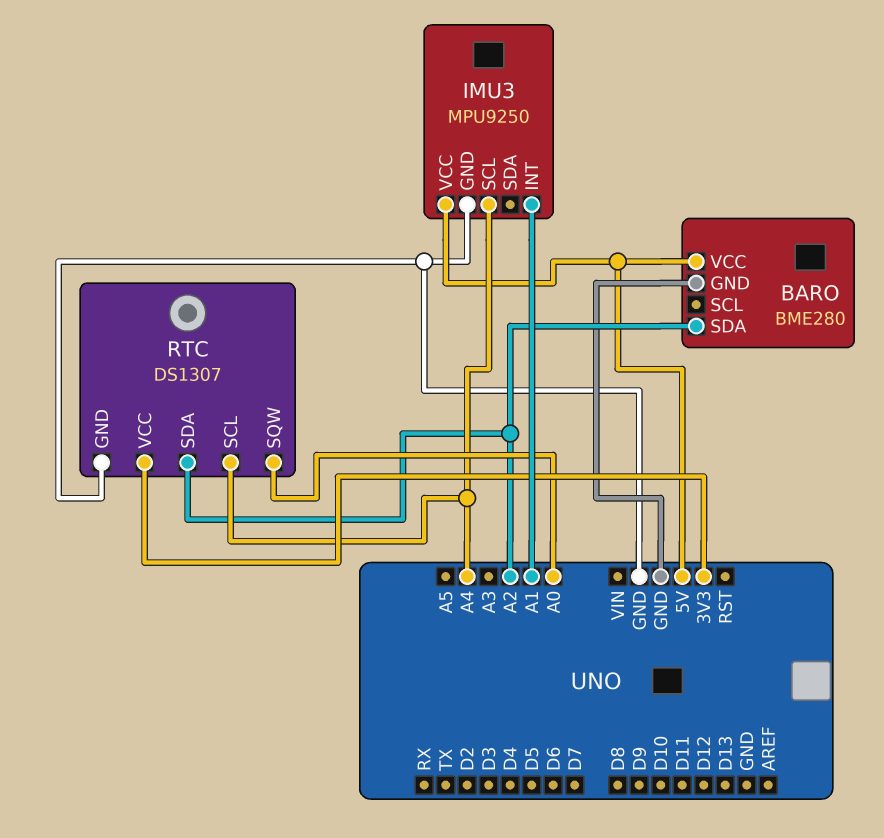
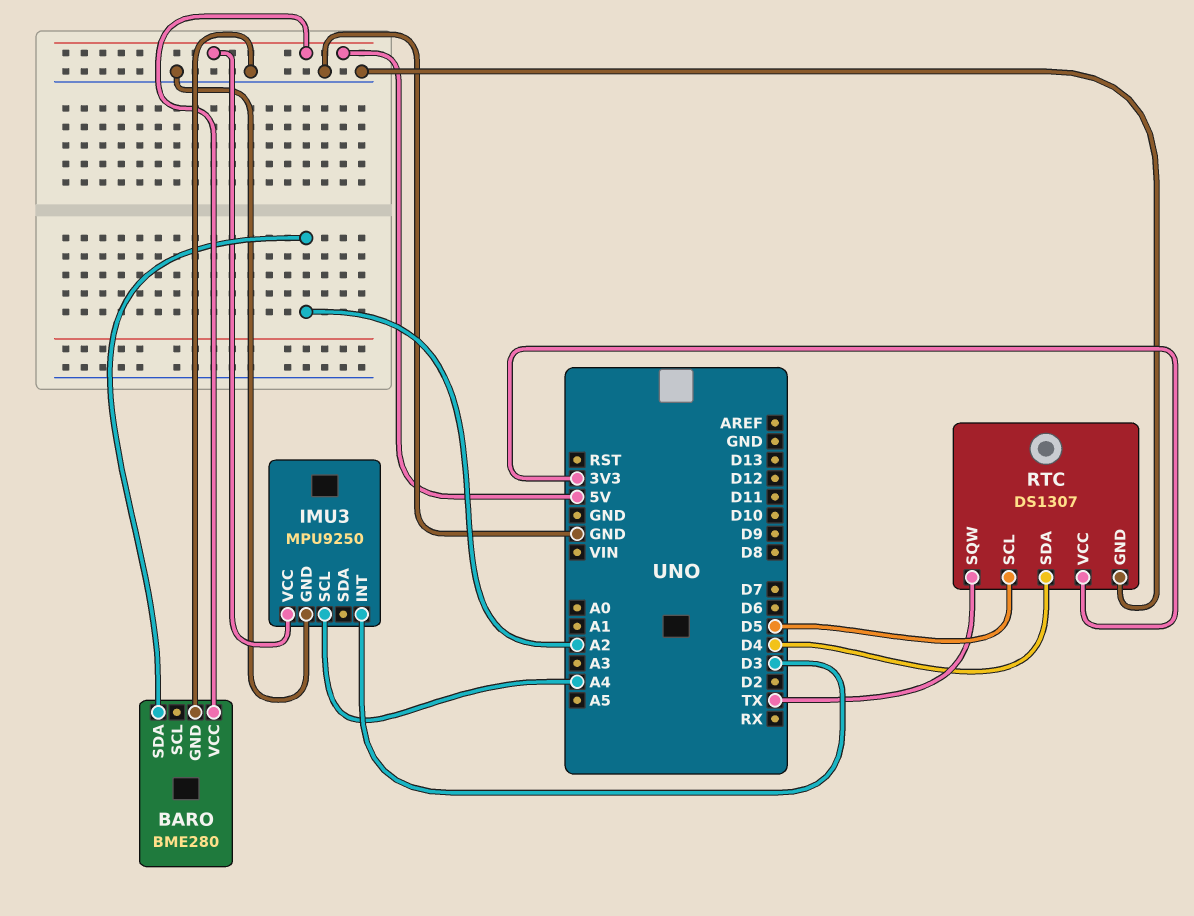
IMU3 pin INT: A1 -> D3
RTC pin SCL: A4 -> D5
RTC pin SDA: A2 -> D4
RTC pin SQW: A0 -> TX

